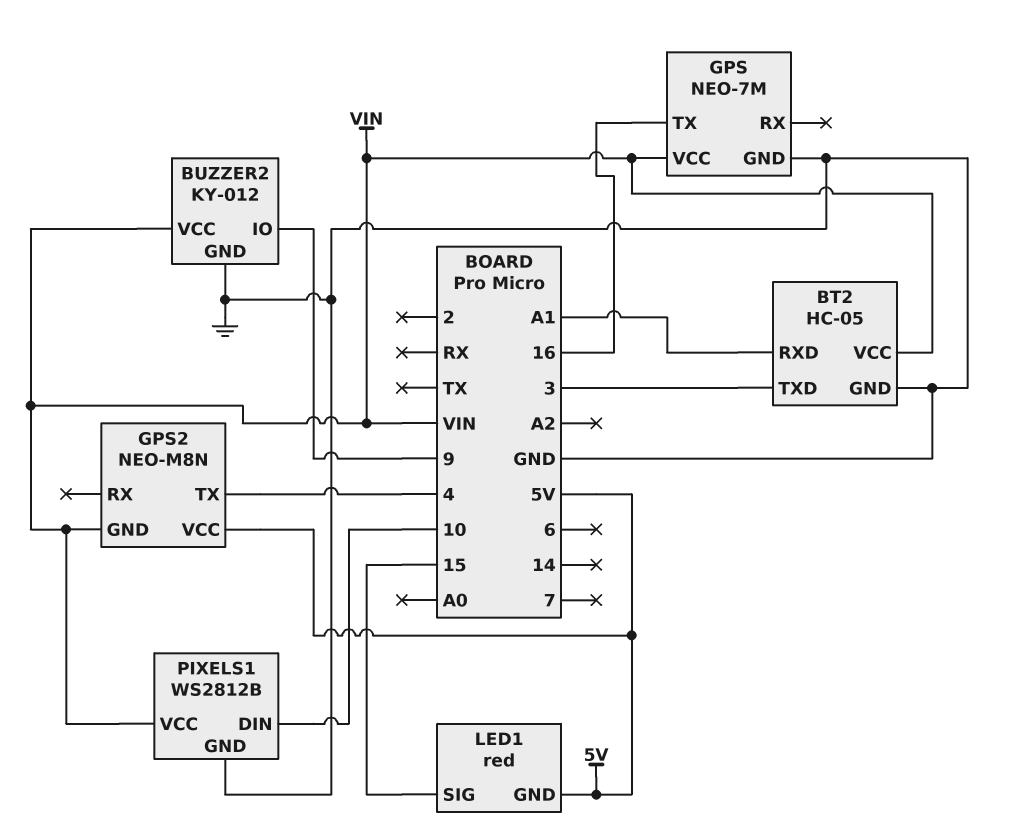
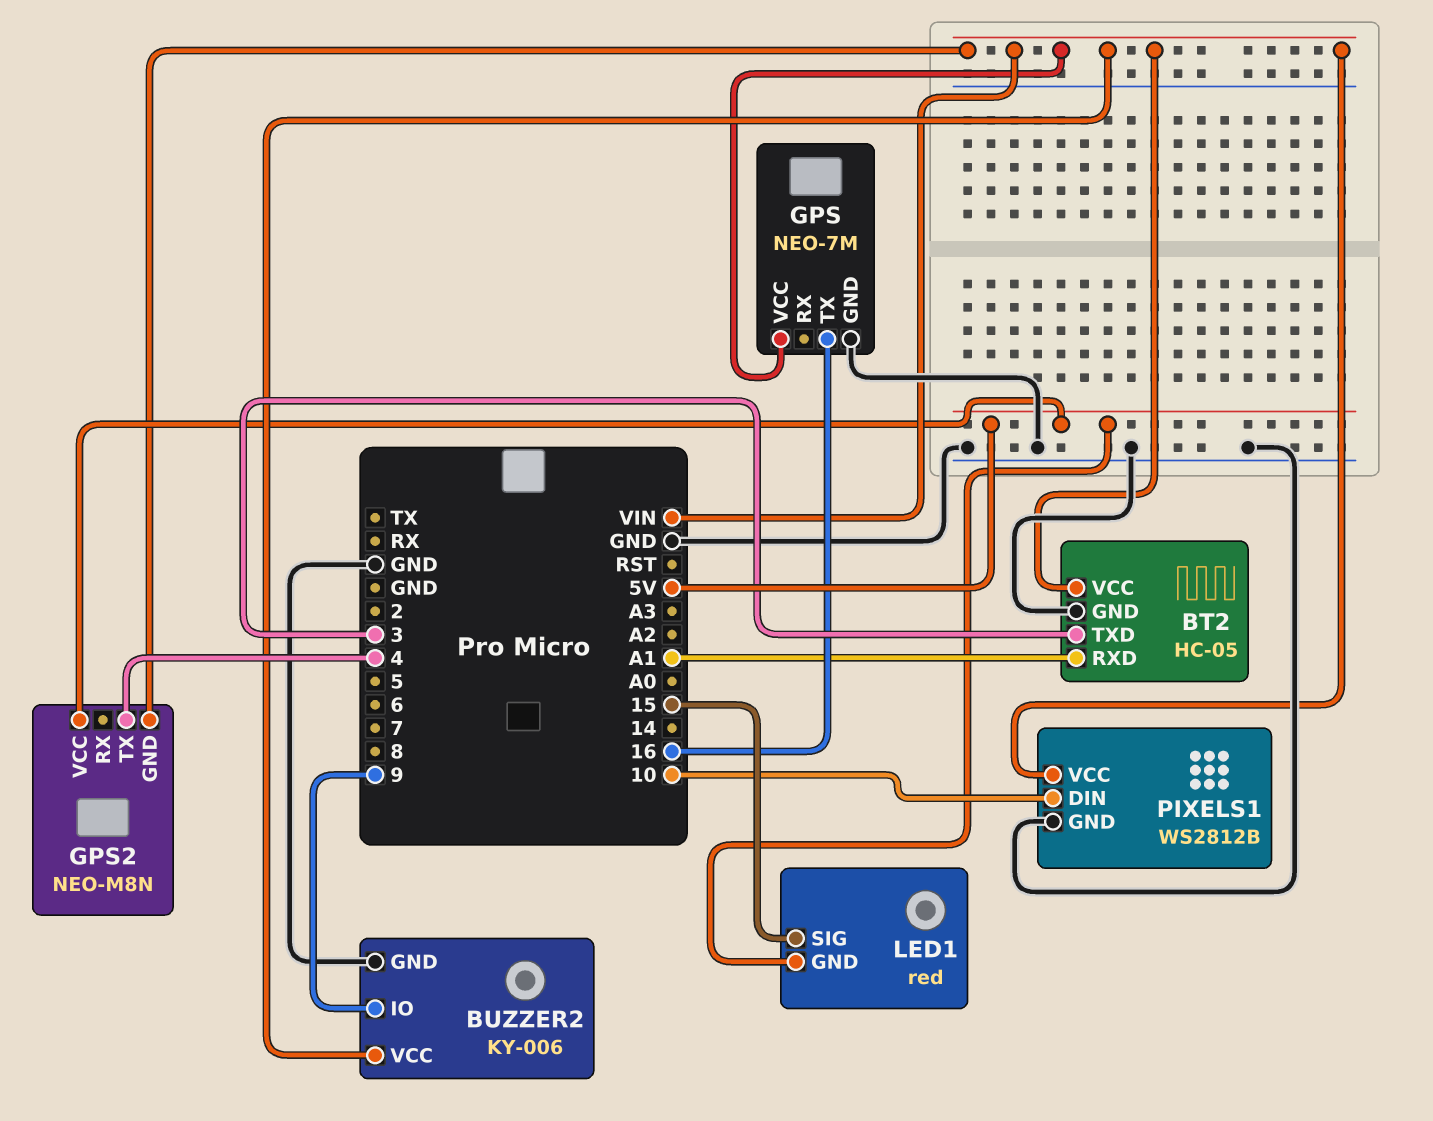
BUZZER2: KY-012 -> KY-006

